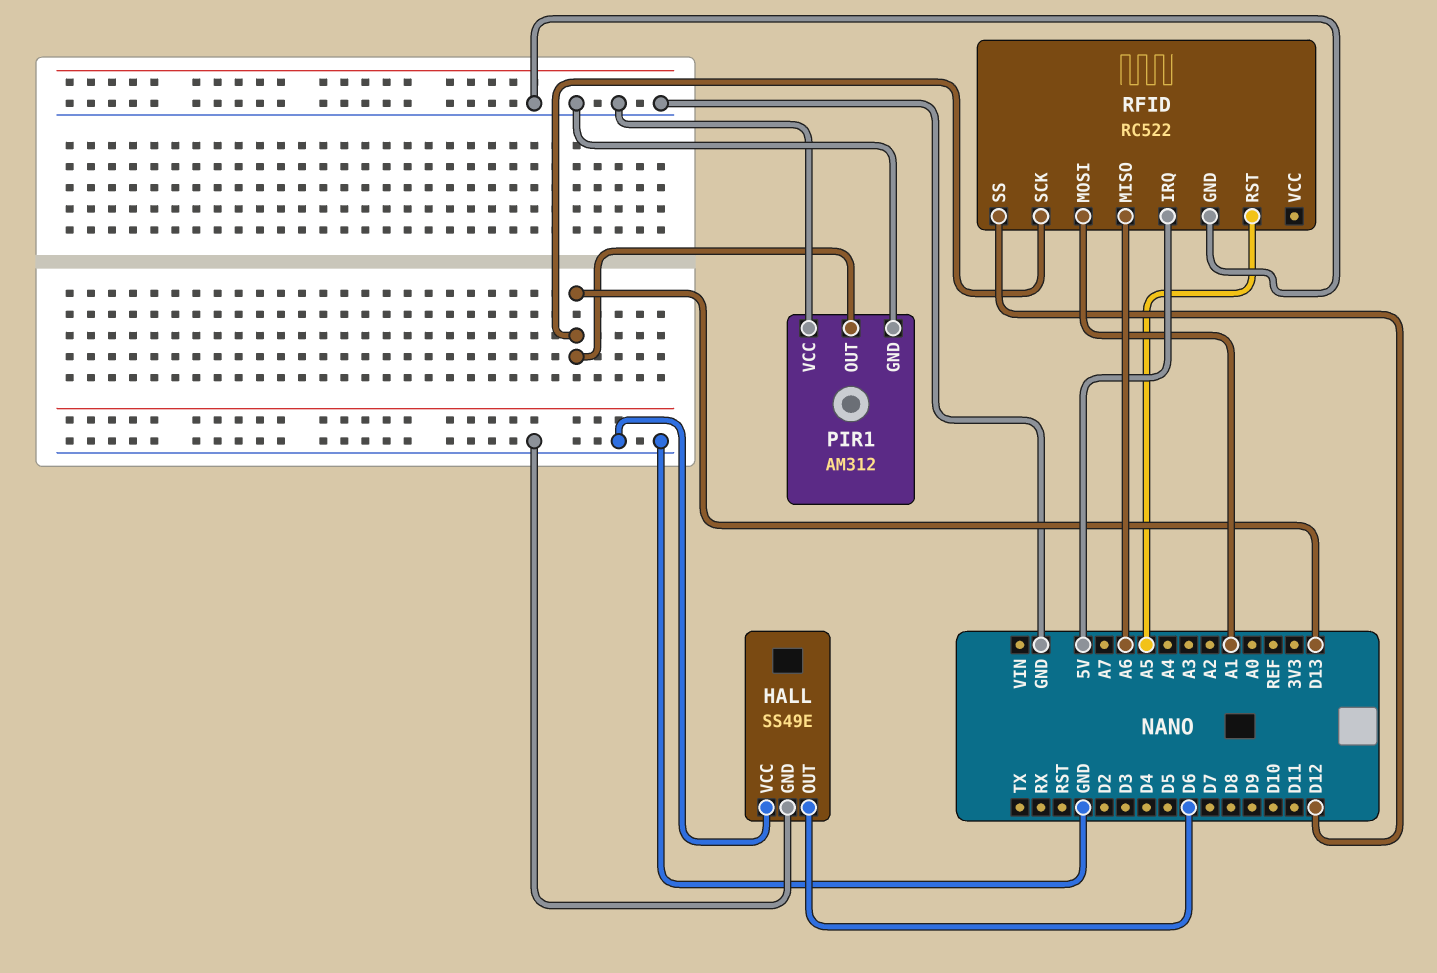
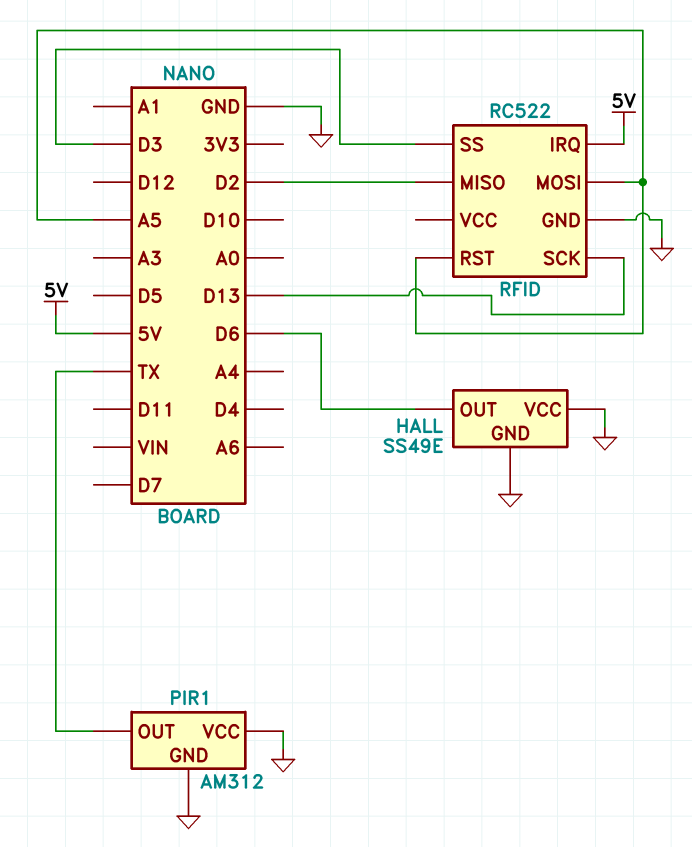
PIR1 pin OUT: D13 -> TX
RFID pin MISO: A6 -> D2
RFID pin MOSI: A1 -> A5
RFID pin SS: D12 -> D3

